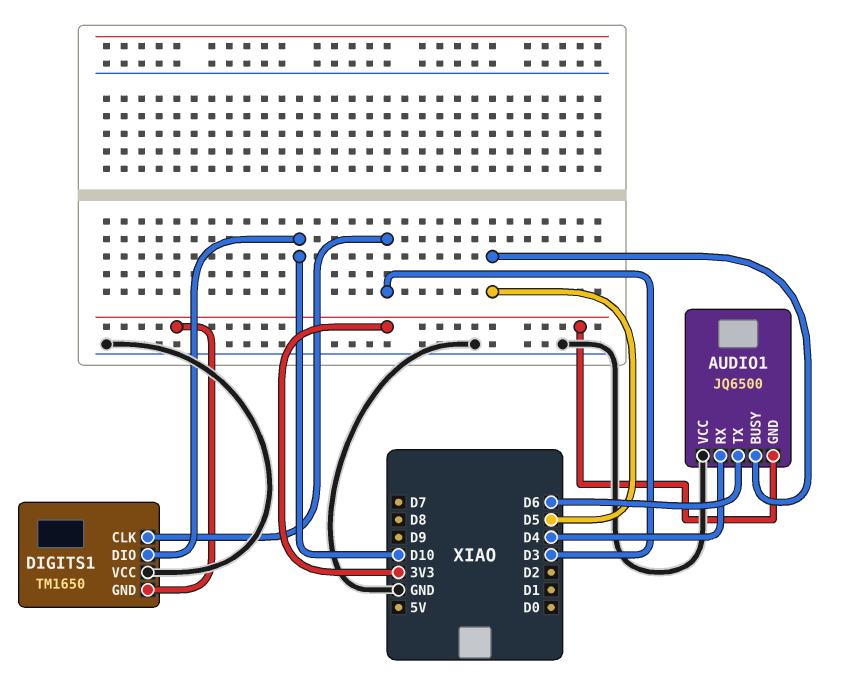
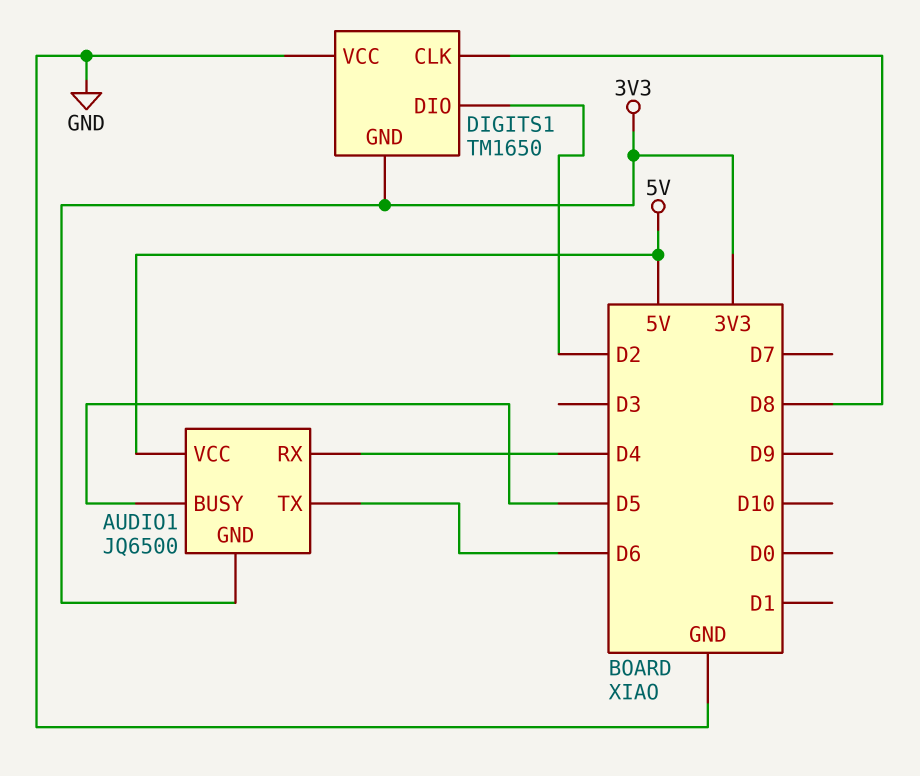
AUDIO1 pin VCC: GND -> 5V
DIGITS1 pin CLK: D3 -> D8
DIGITS1 pin DIO: D10 -> D2

